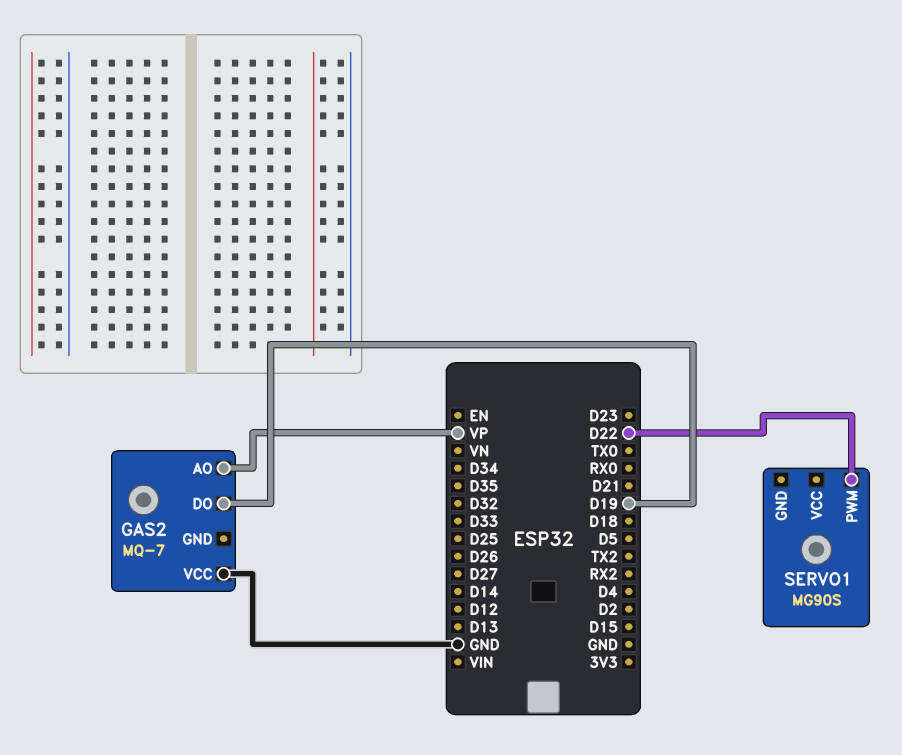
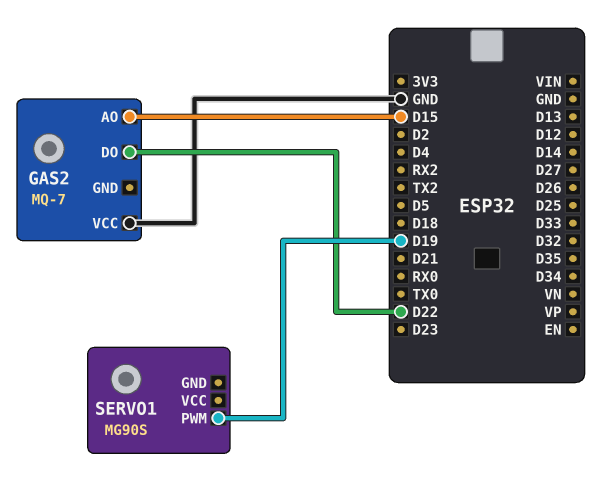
GAS2 pin AO: VP -> D15
GAS2 pin DO: D19 -> D22
SERVO1 pin PWM: D22 -> D19

